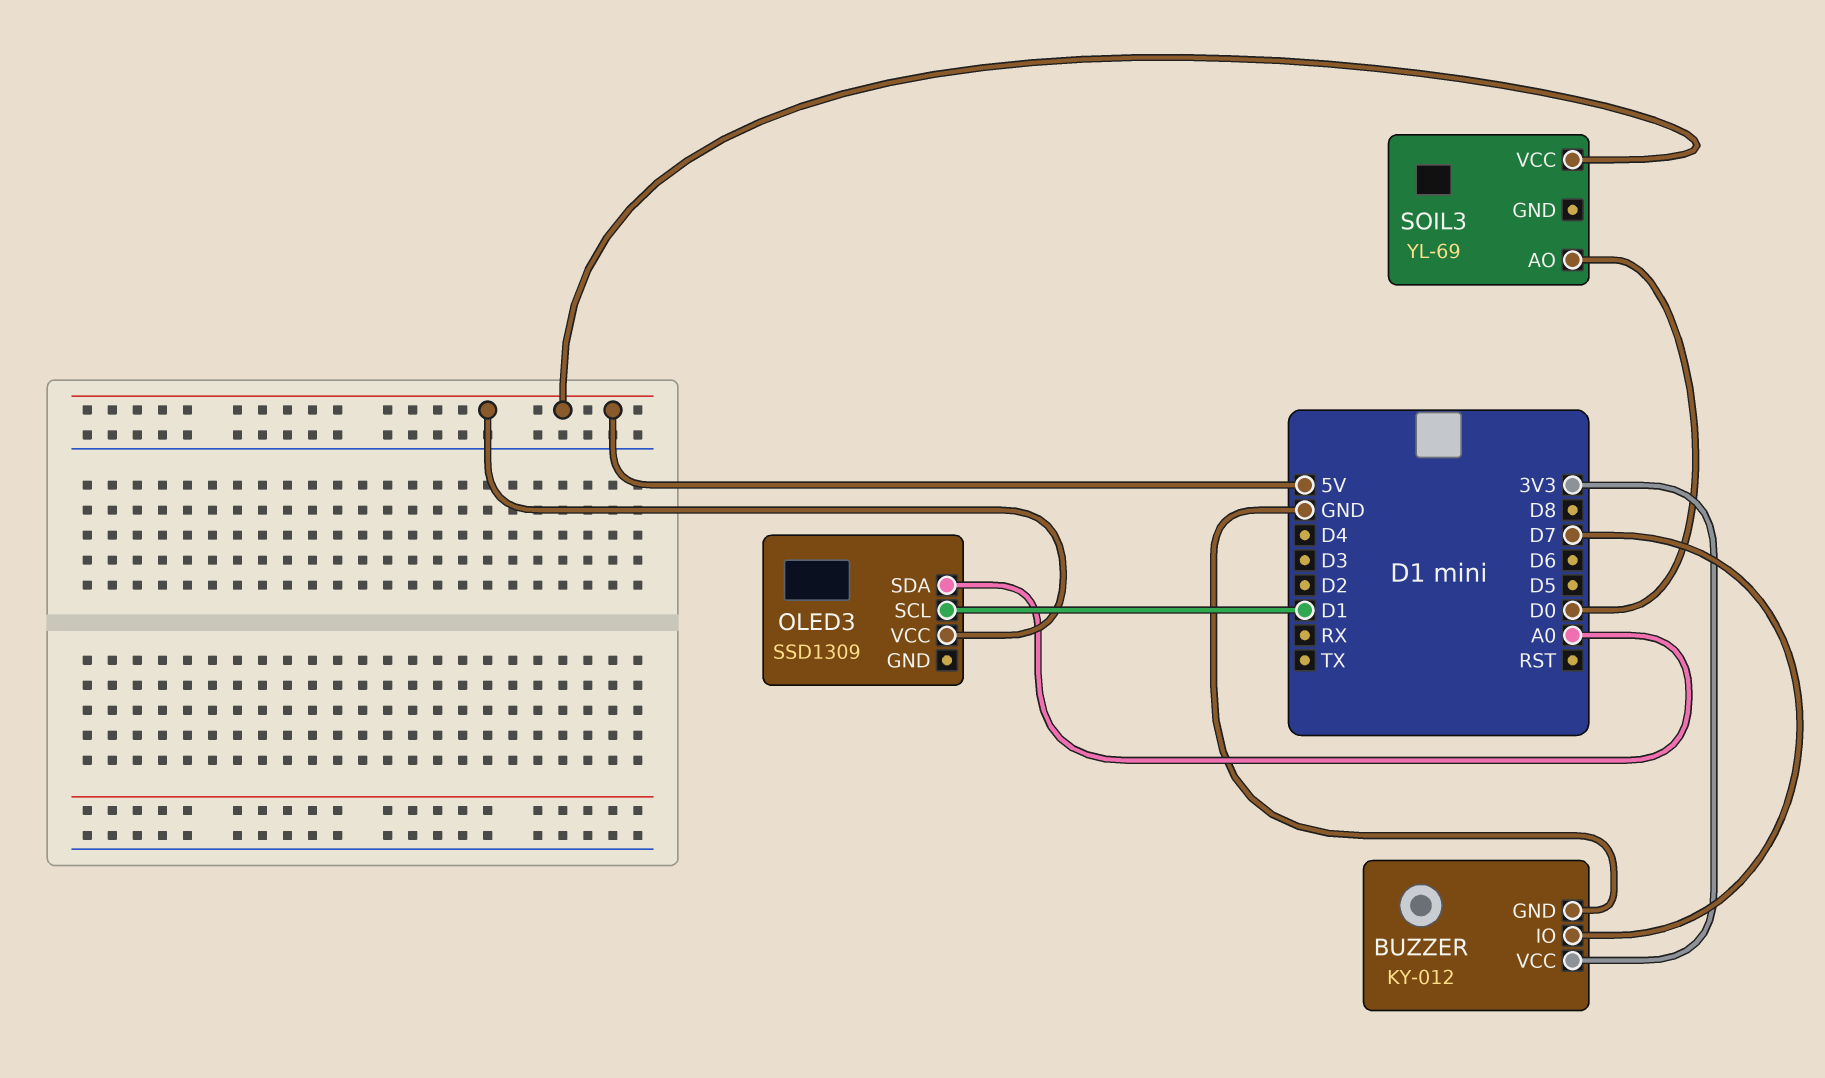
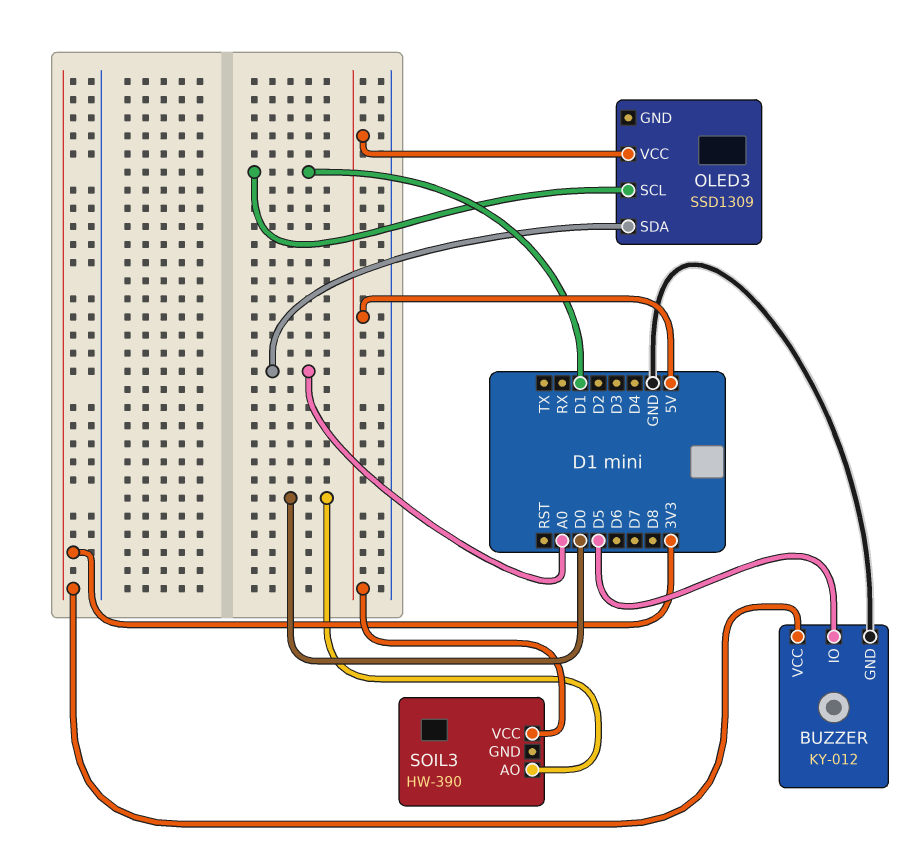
BUZZER pin IO: D7 -> D5
SOIL3: YL-69 -> HW-390

